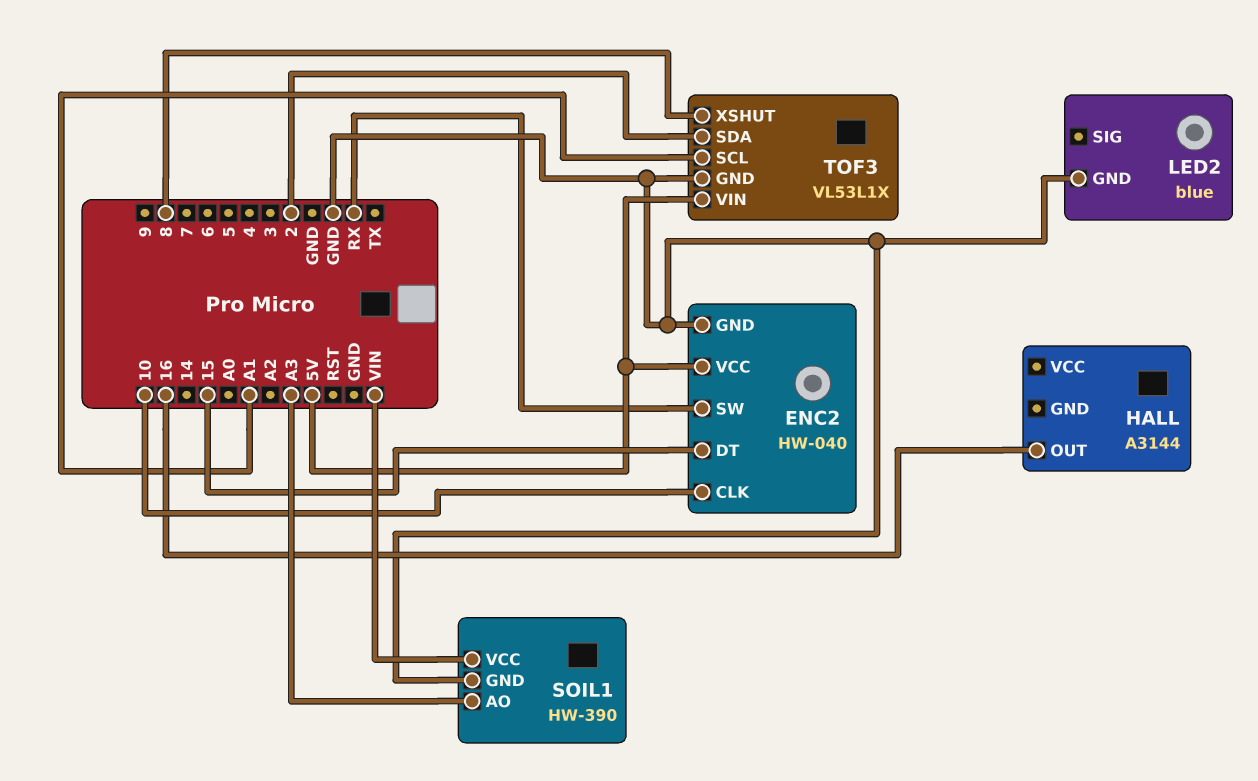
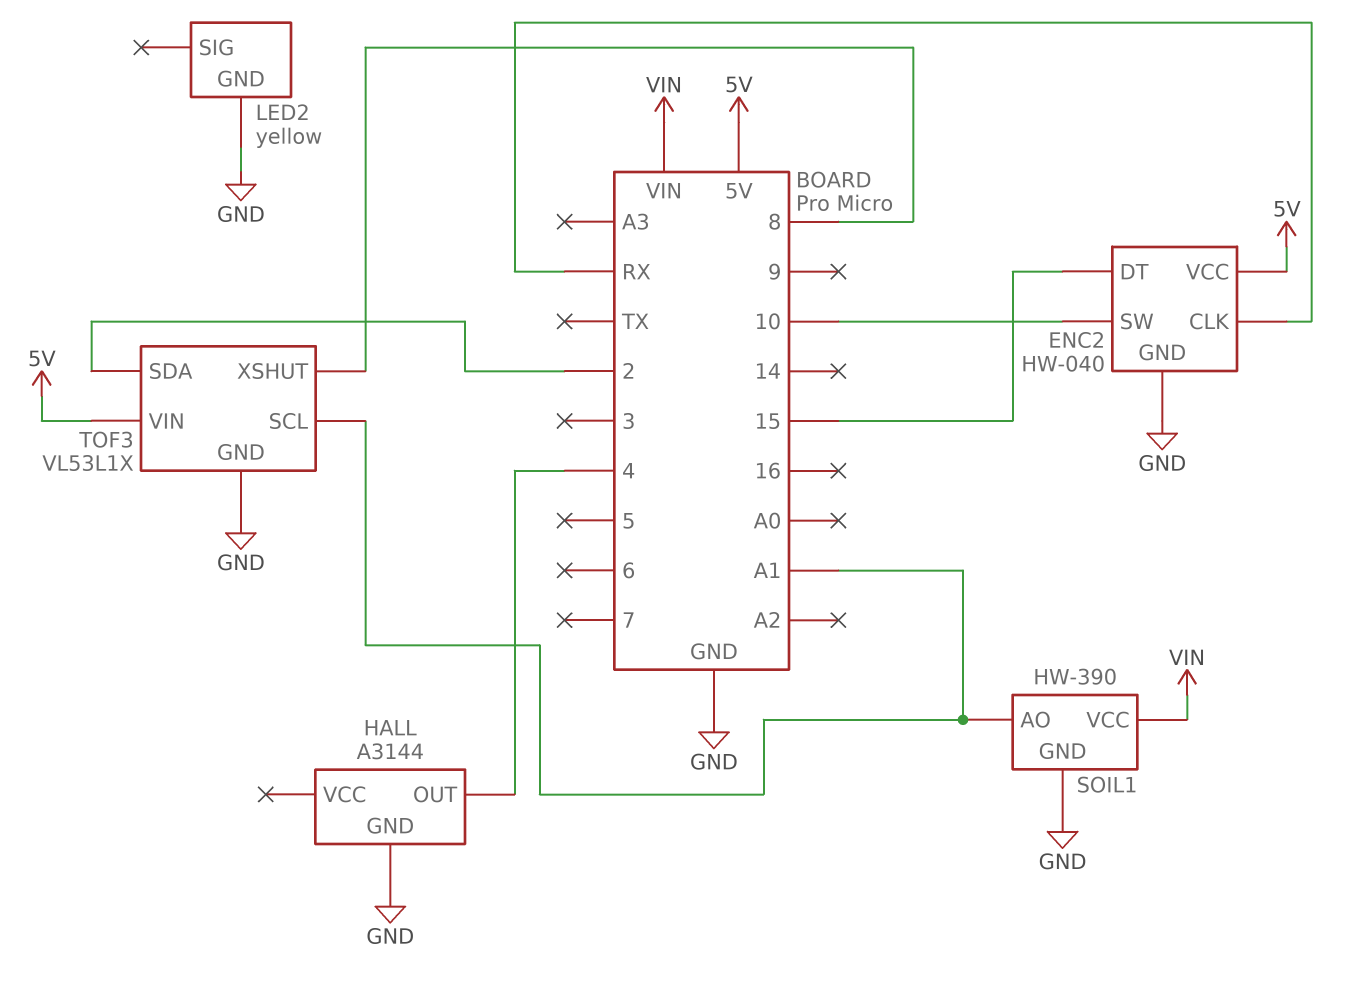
ENC2 pin CLK: 10 -> RX
ENC2 pin SW: RX -> 10
HALL pin GND: none -> GND
HALL pin OUT: 16 -> 4
LED2: blue -> yellow
SOIL1 pin AO: A3 -> A1

